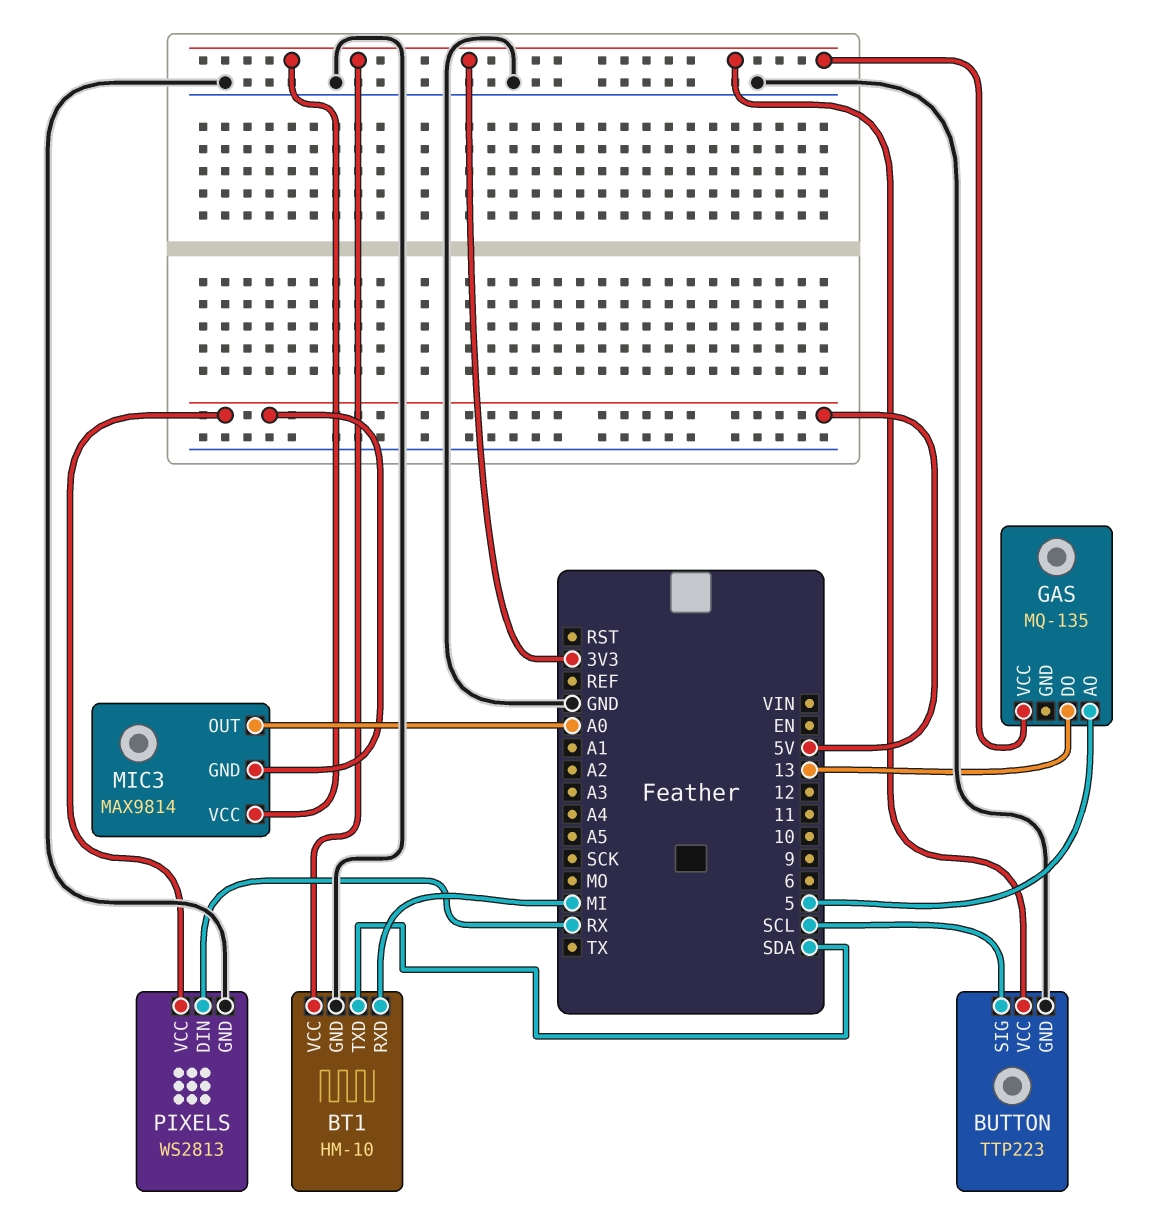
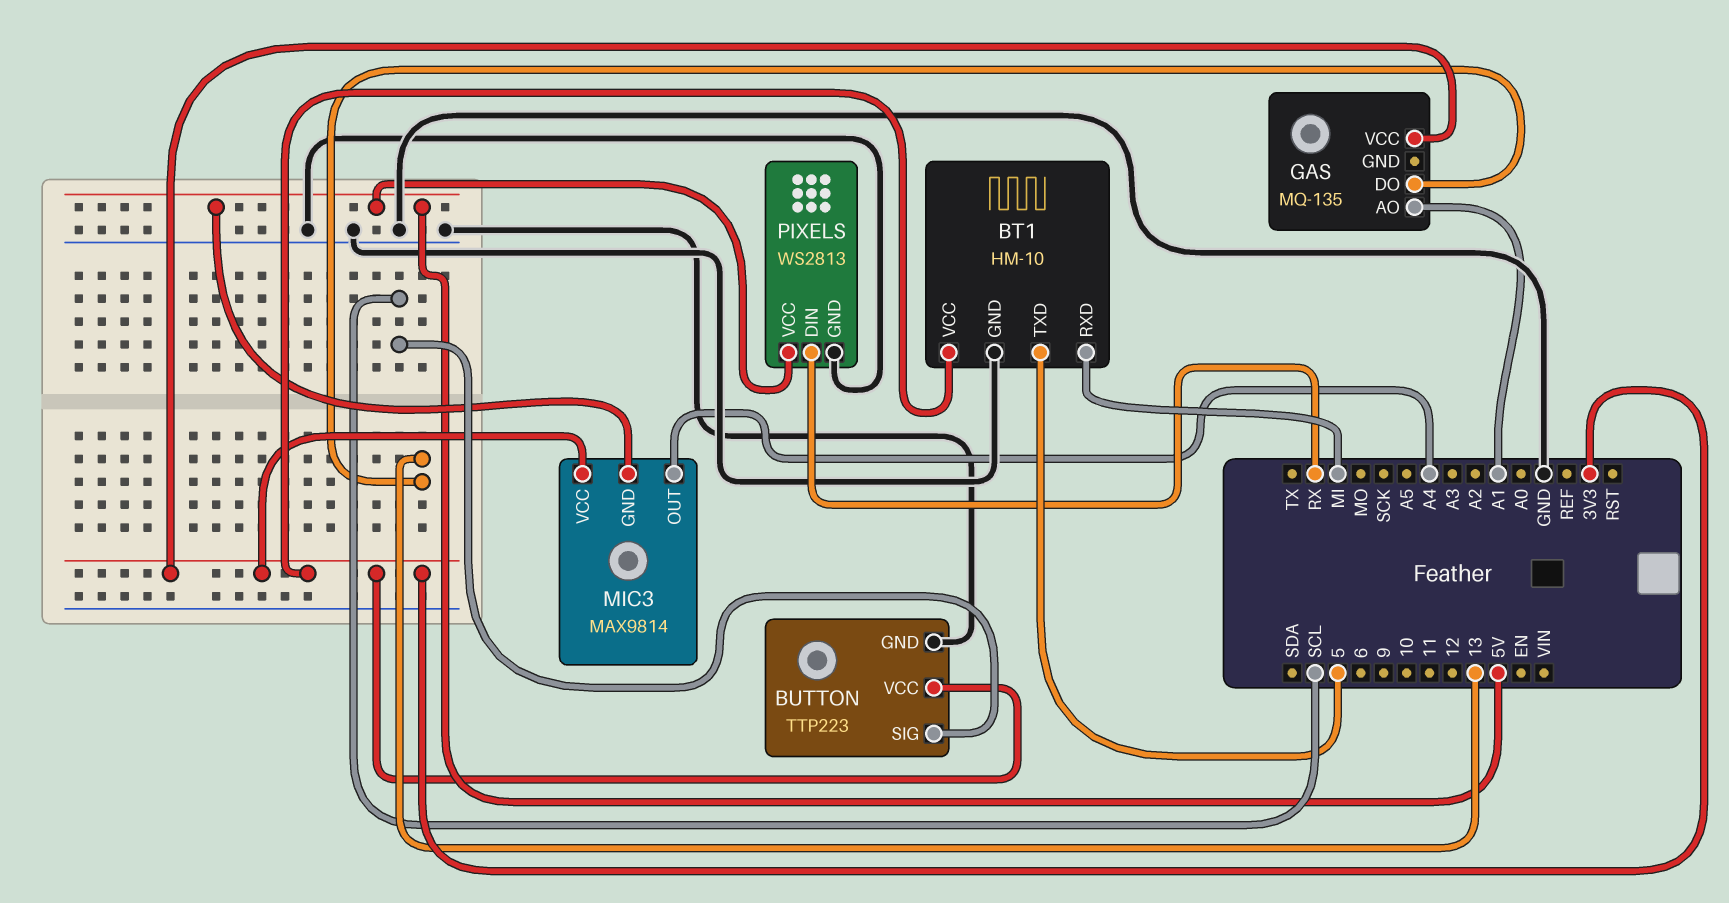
BT1 pin TXD: SDA -> 5
GAS pin AO: 5 -> A1
MIC3 pin OUT: A0 -> A4

